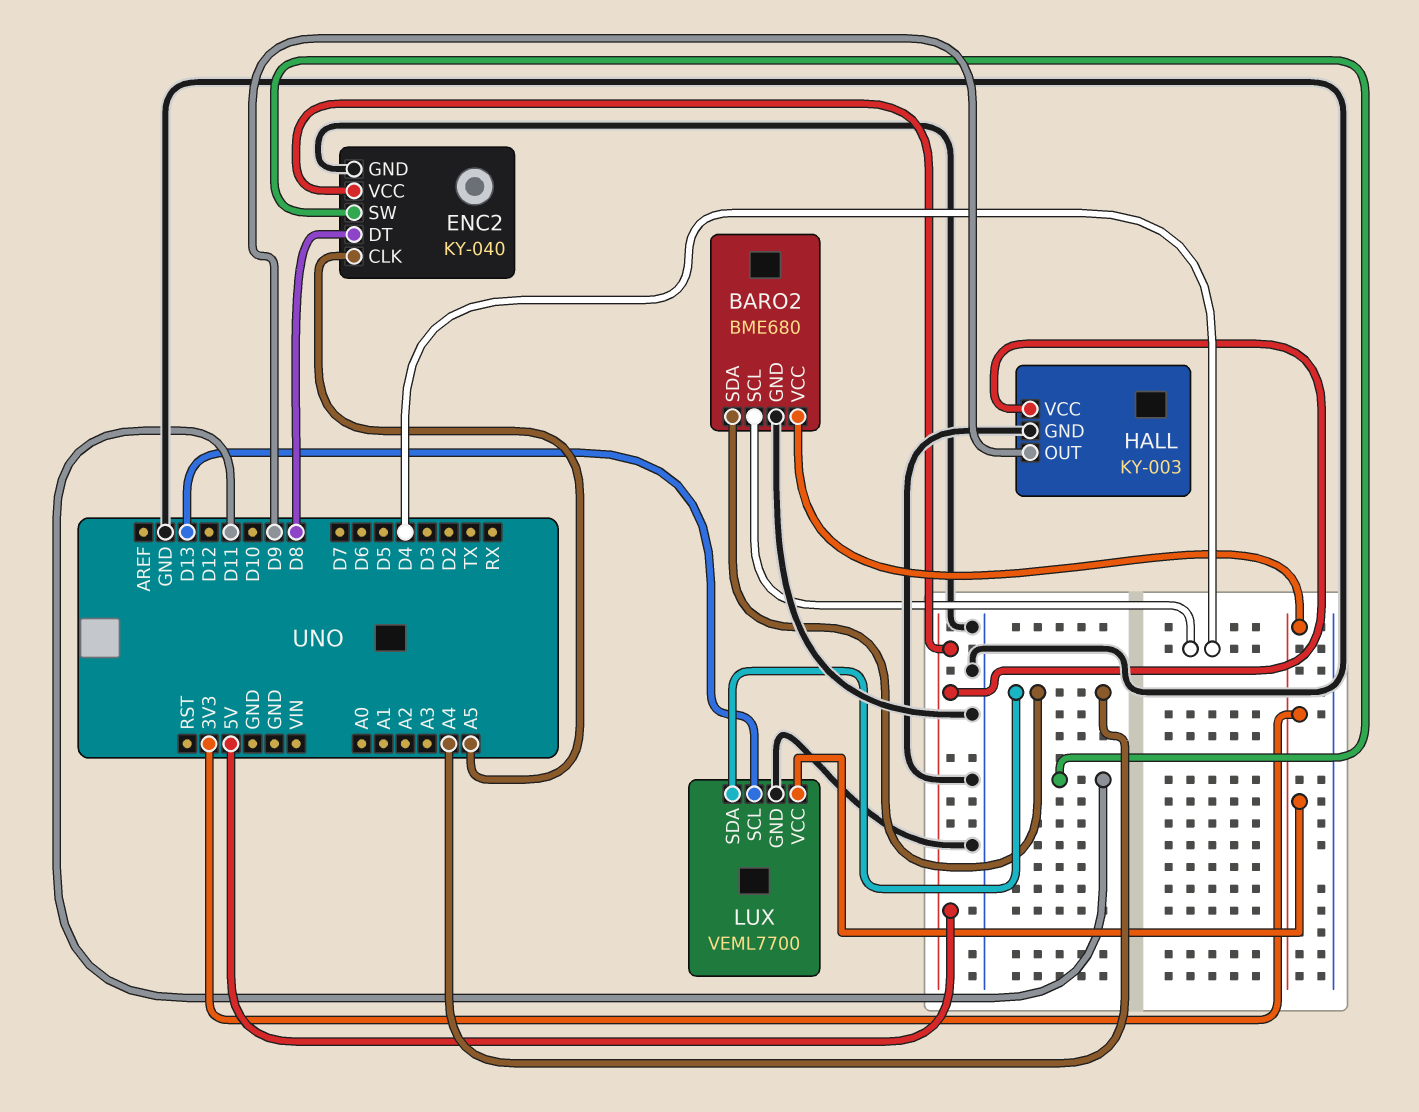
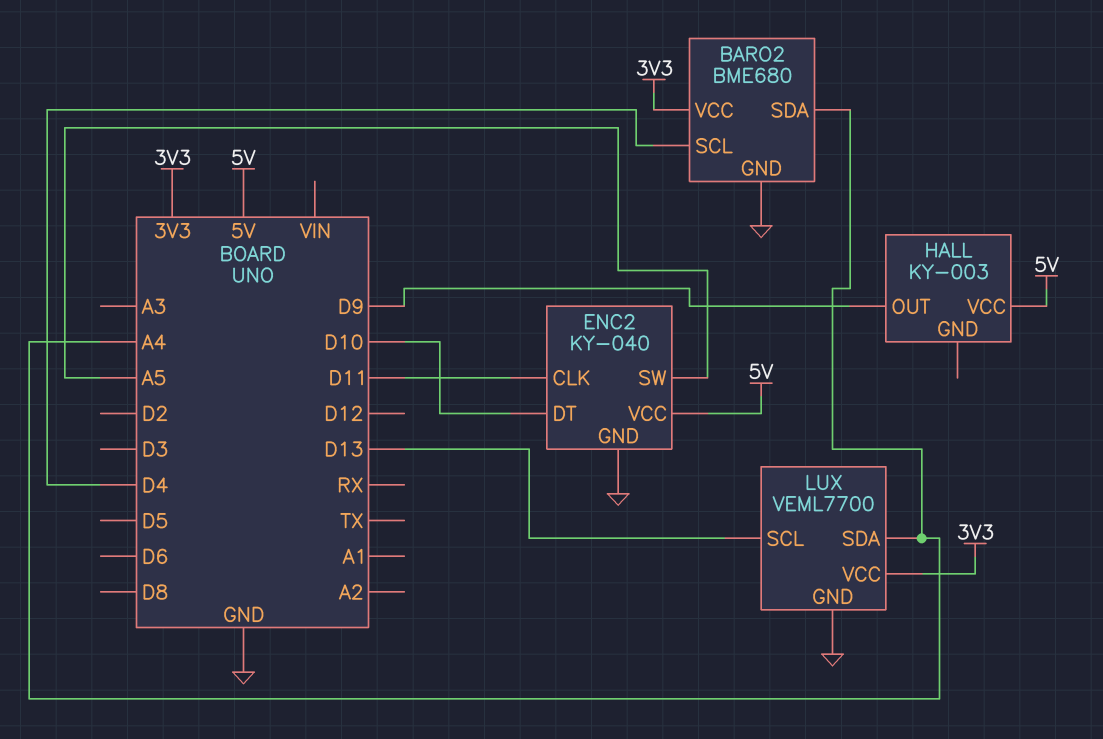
ENC2 pin CLK: A5 -> D11
ENC2 pin DT: D8 -> D10
ENC2 pin SW: D11 -> A5
HALL pin GND: GND -> none

